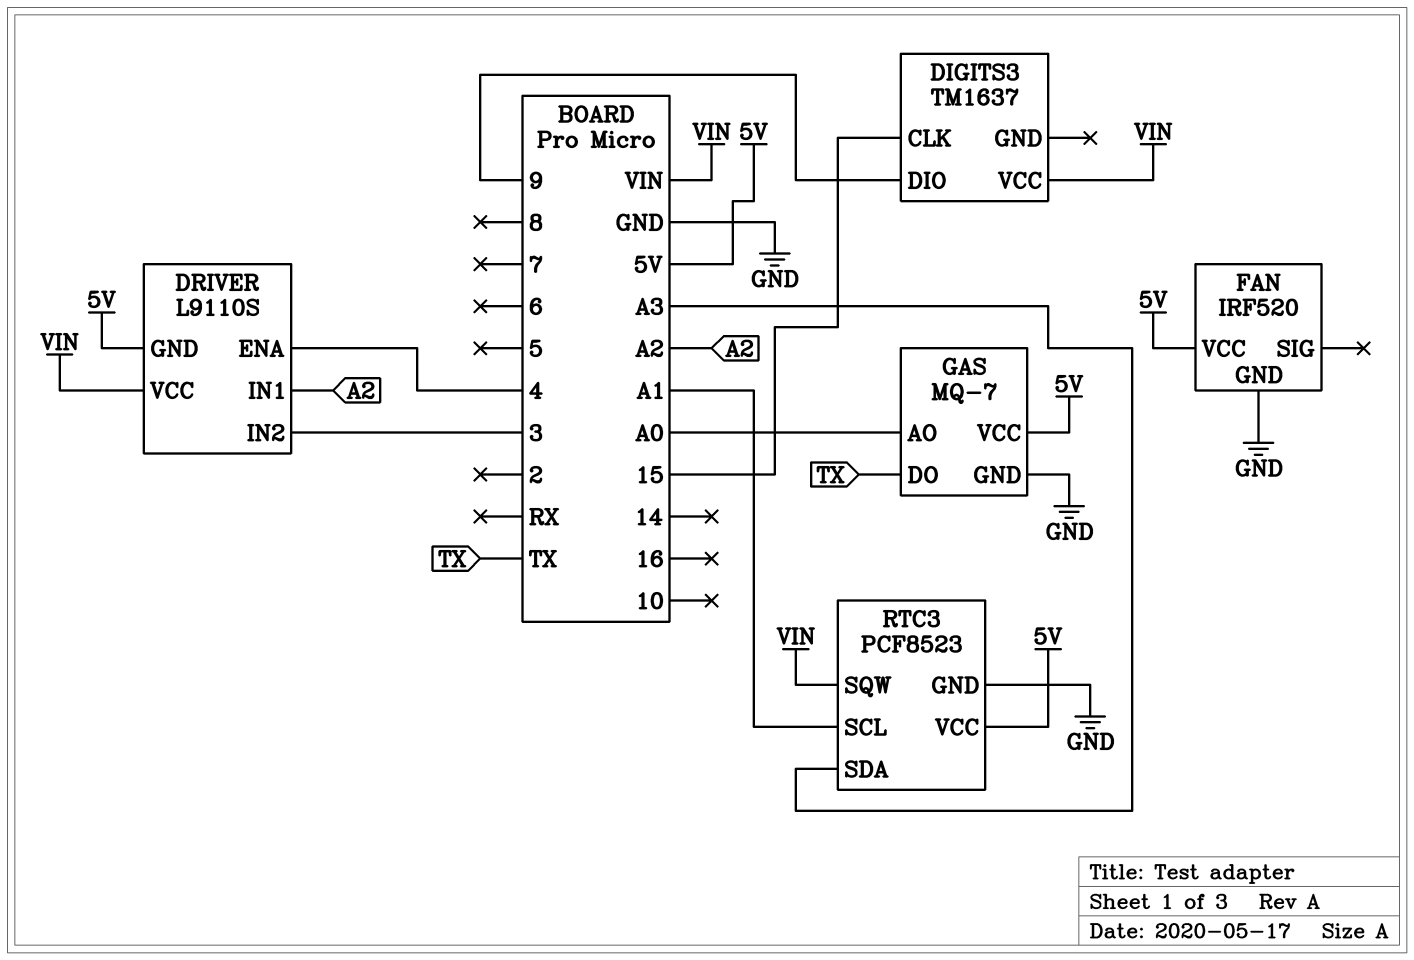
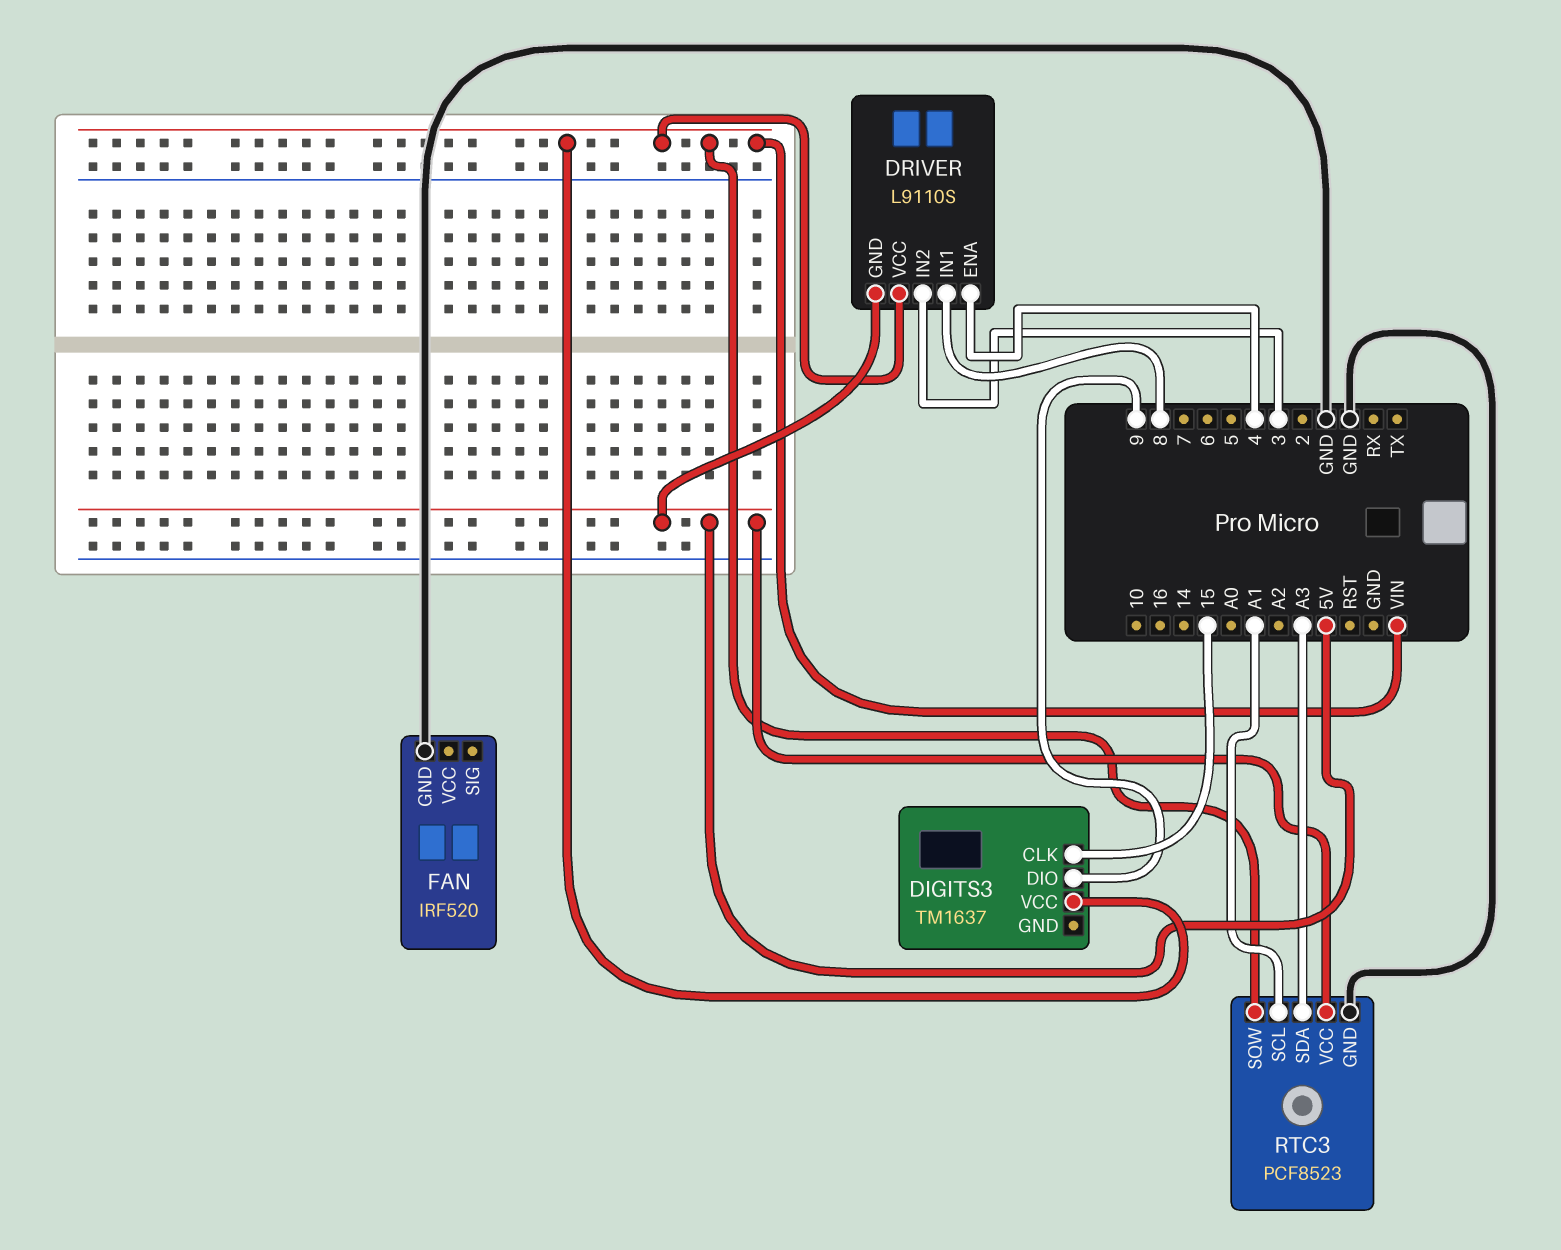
DRIVER pin IN1: A2 -> 8
FAN pin VCC: 5V -> none
GAS: MQ-7 -> none
GAS pin AO: A0 -> none
GAS pin DO: TX -> none
GAS pin GND: GND -> none
GAS pin VCC: 5V -> none

